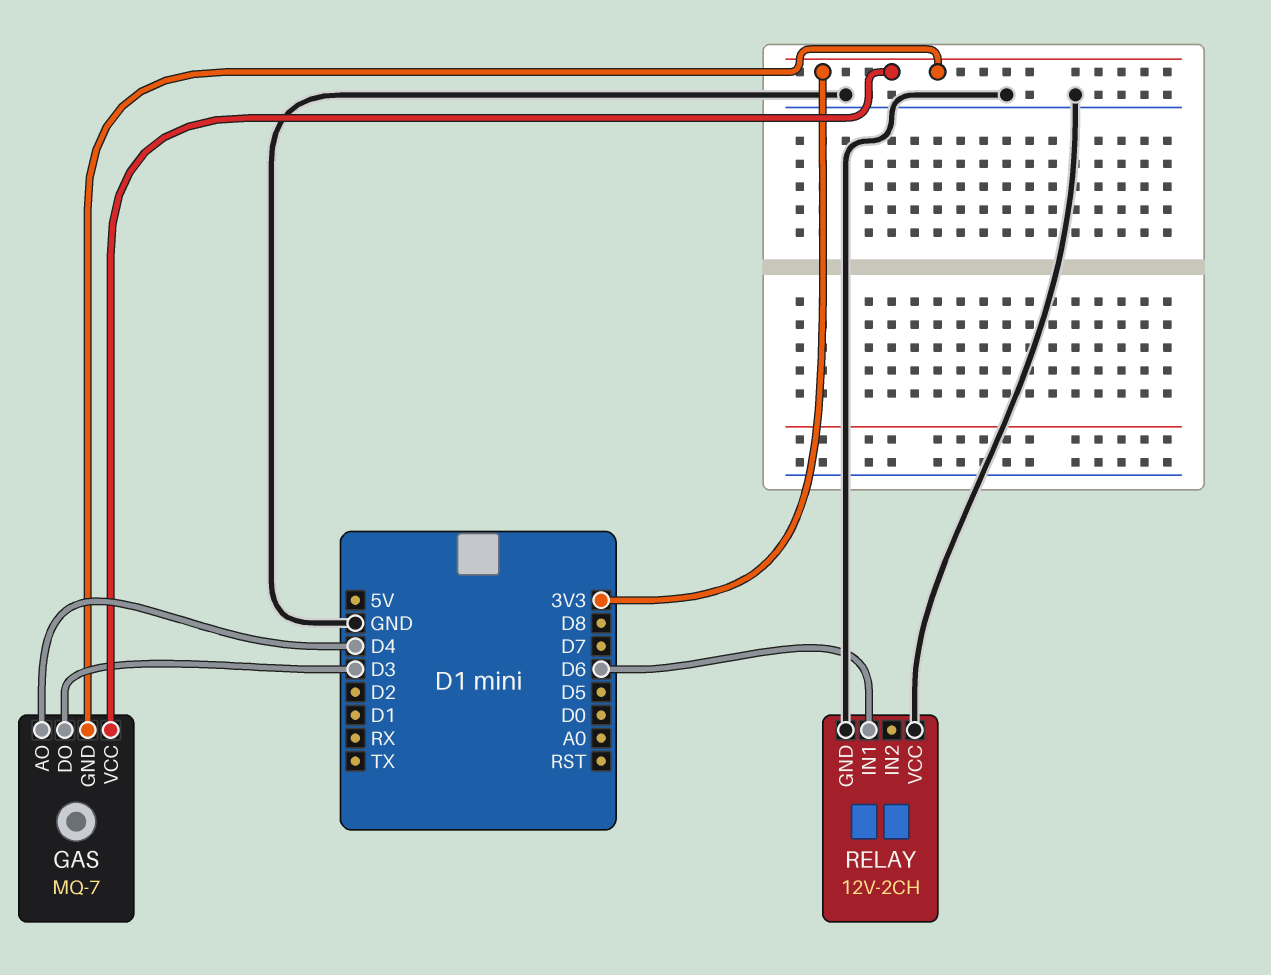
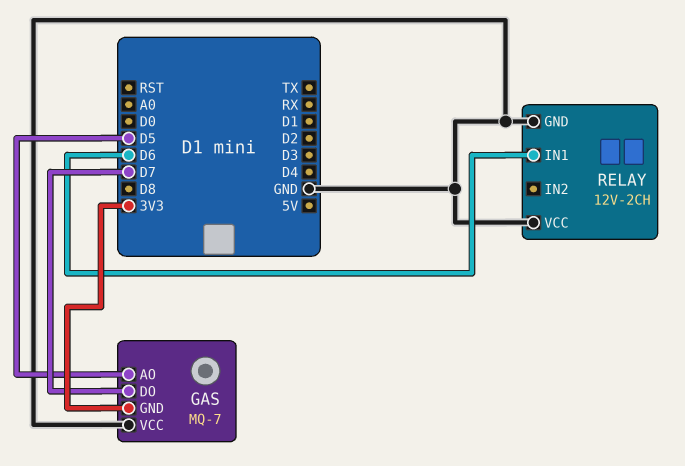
GAS pin AO: D4 -> D5
GAS pin DO: D3 -> D7
GAS pin VCC: 3V3 -> GND

